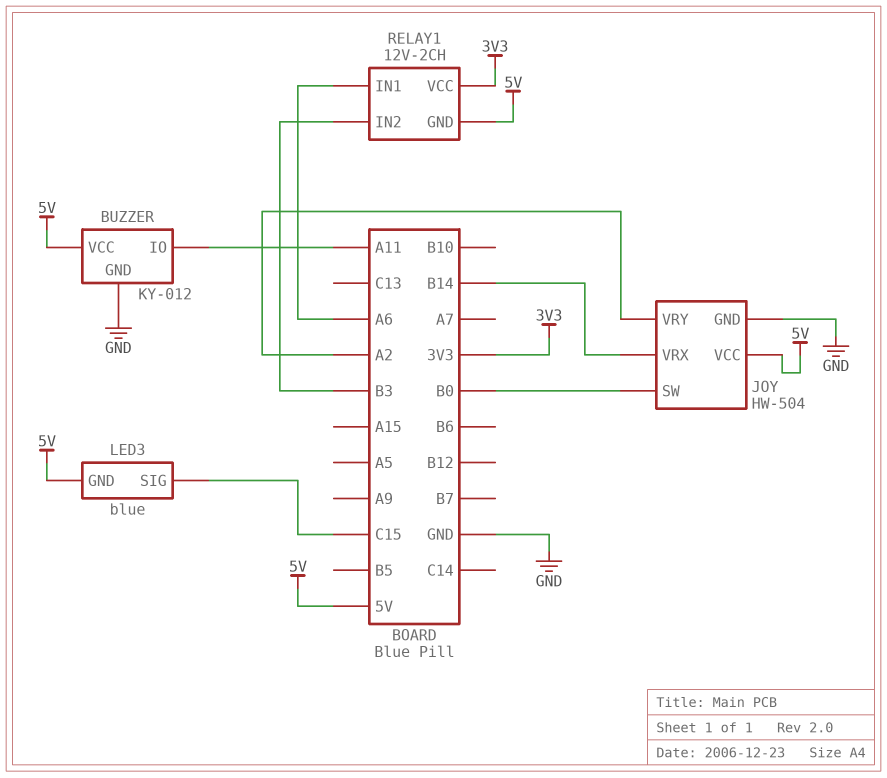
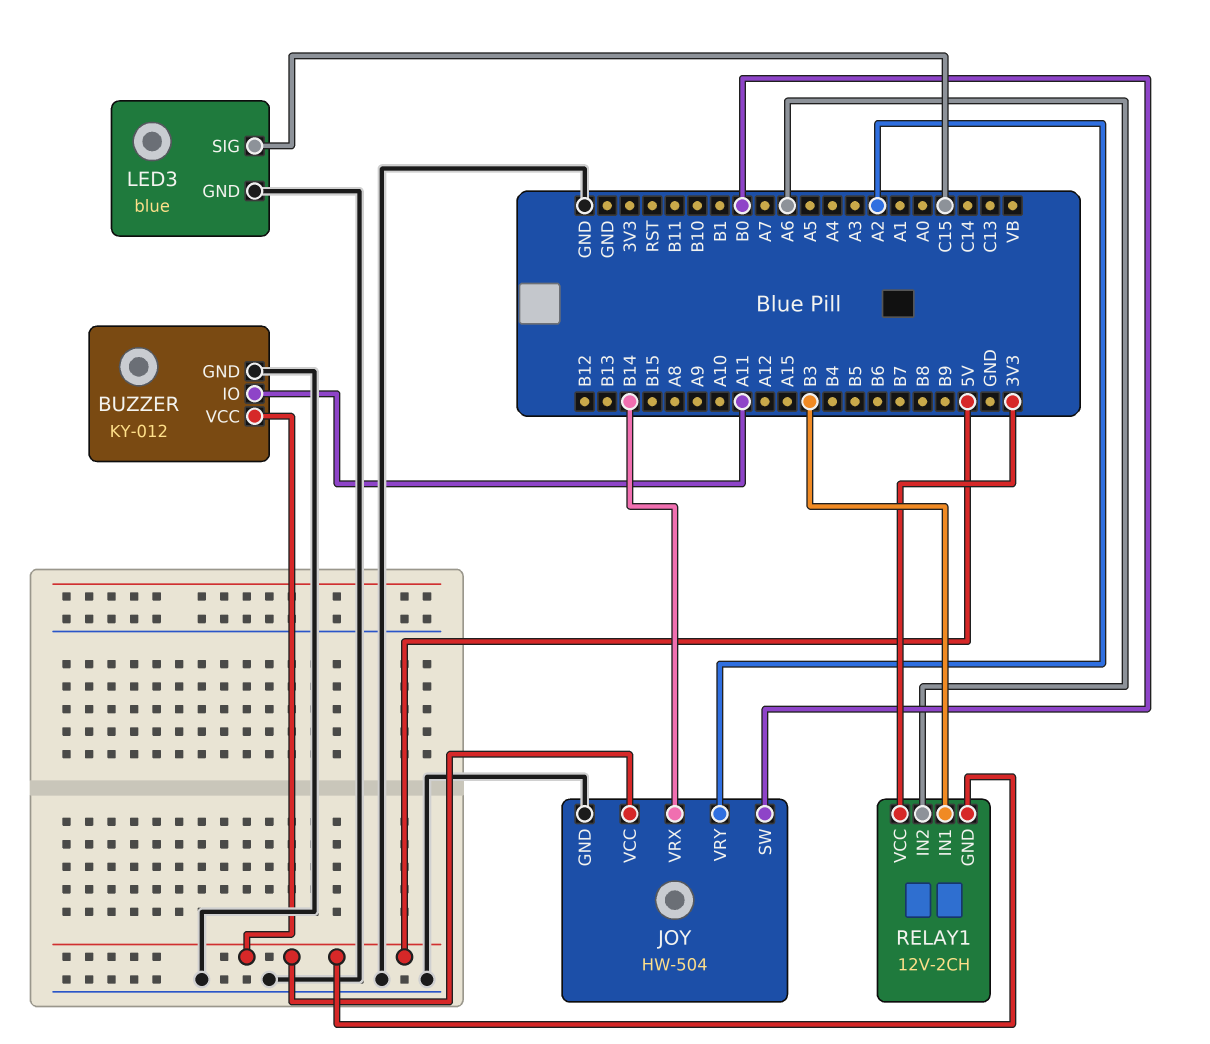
LED3 pin GND: 5V -> GND
RELAY1 pin IN1: A6 -> B3
RELAY1 pin IN2: B3 -> A6

